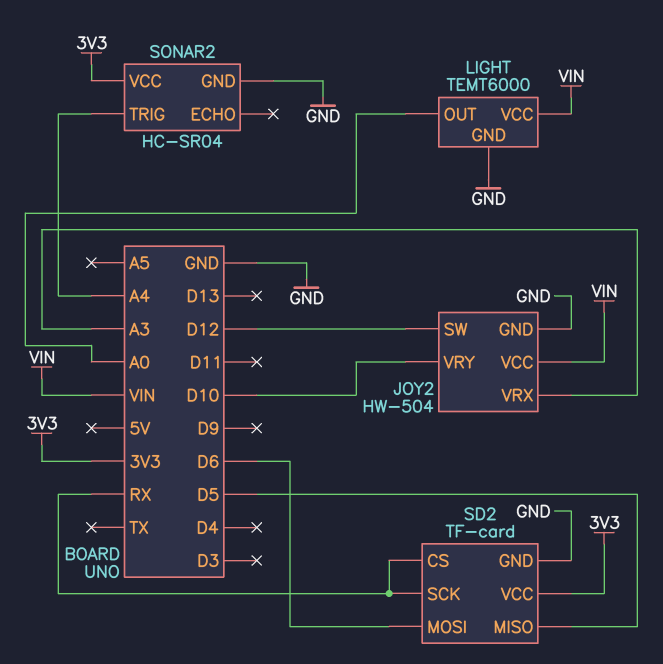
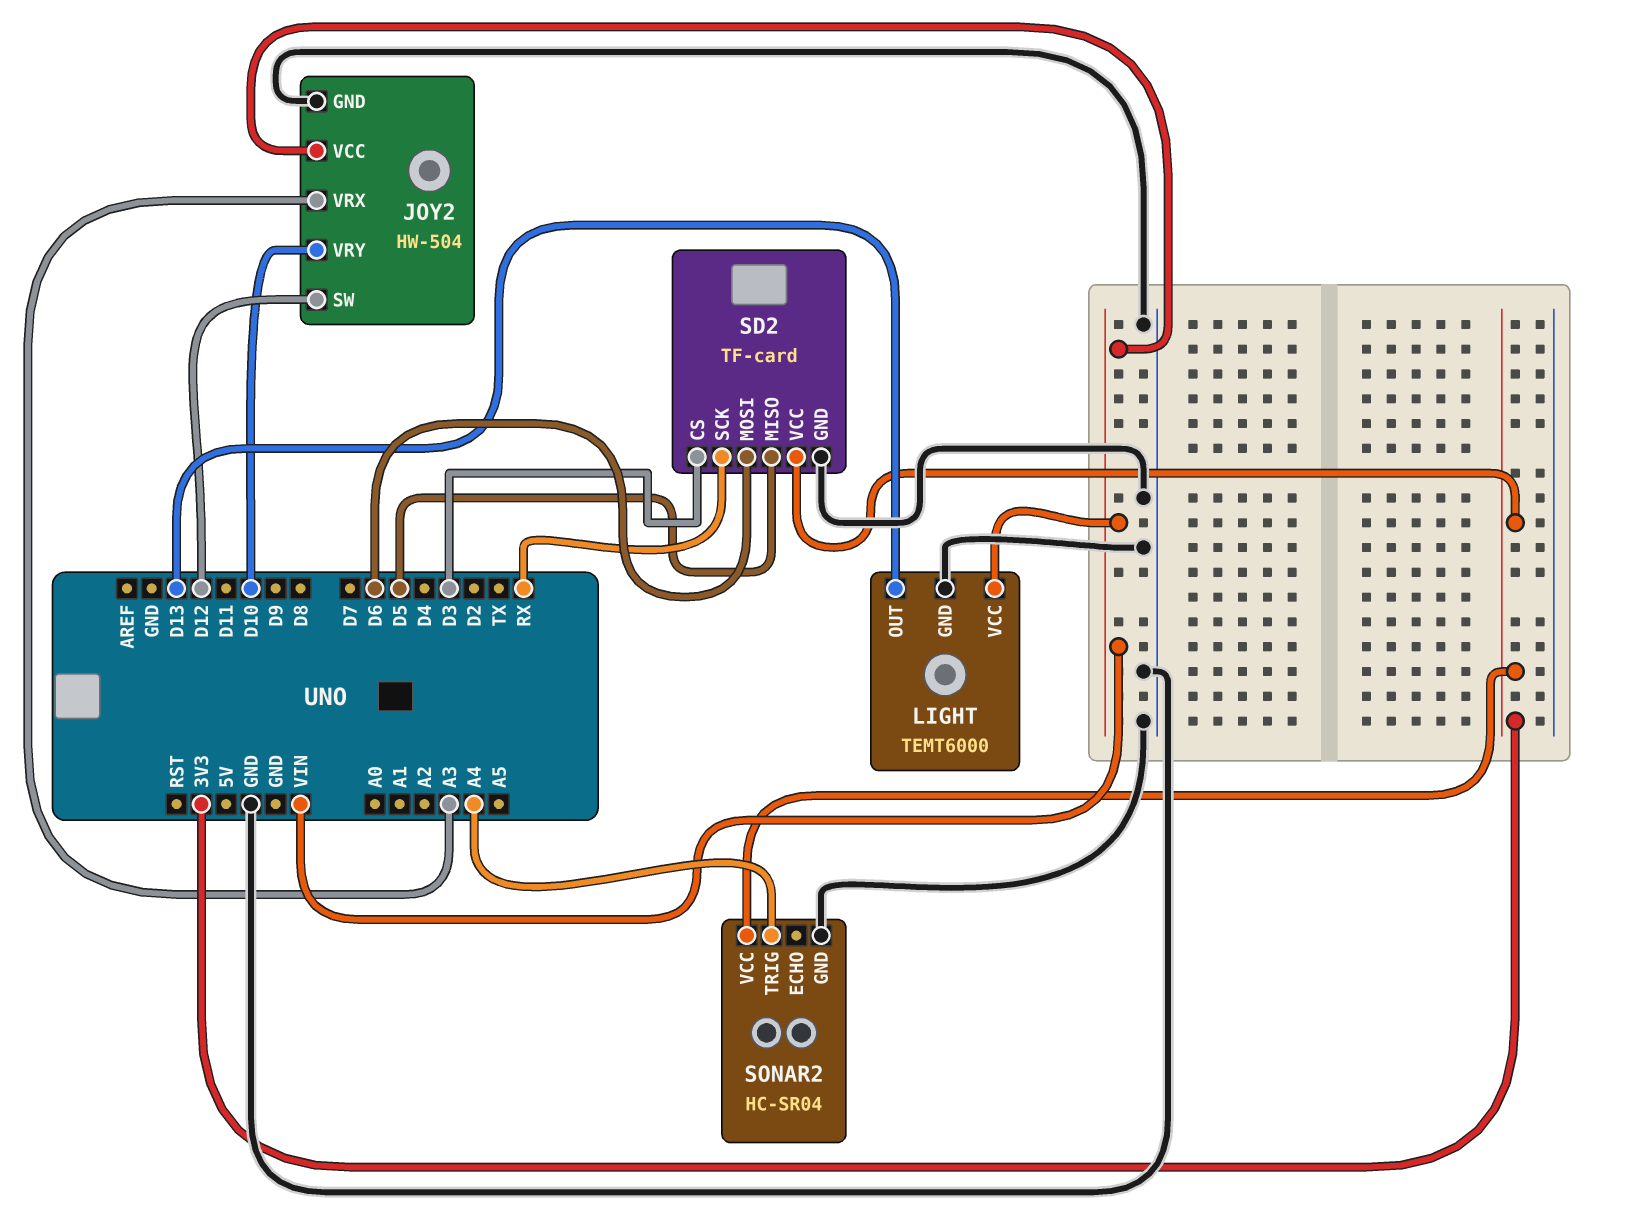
LIGHT pin OUT: A0 -> D13
SD2 pin CS: RX -> D3

